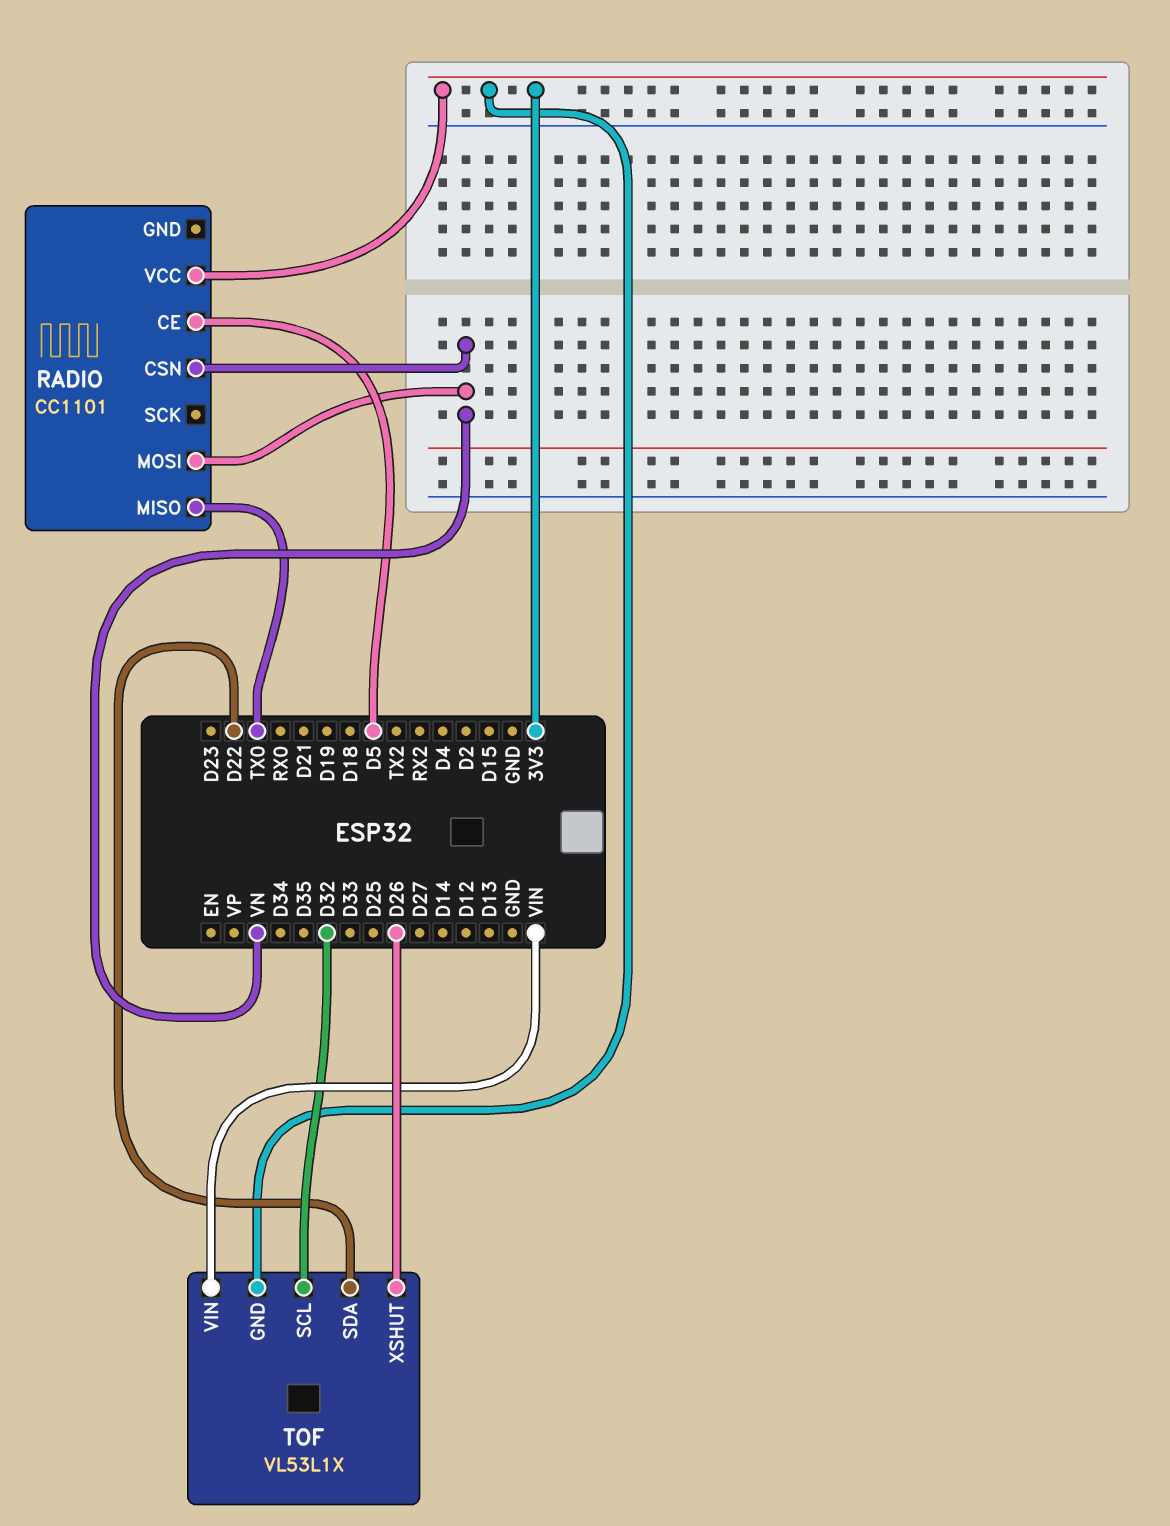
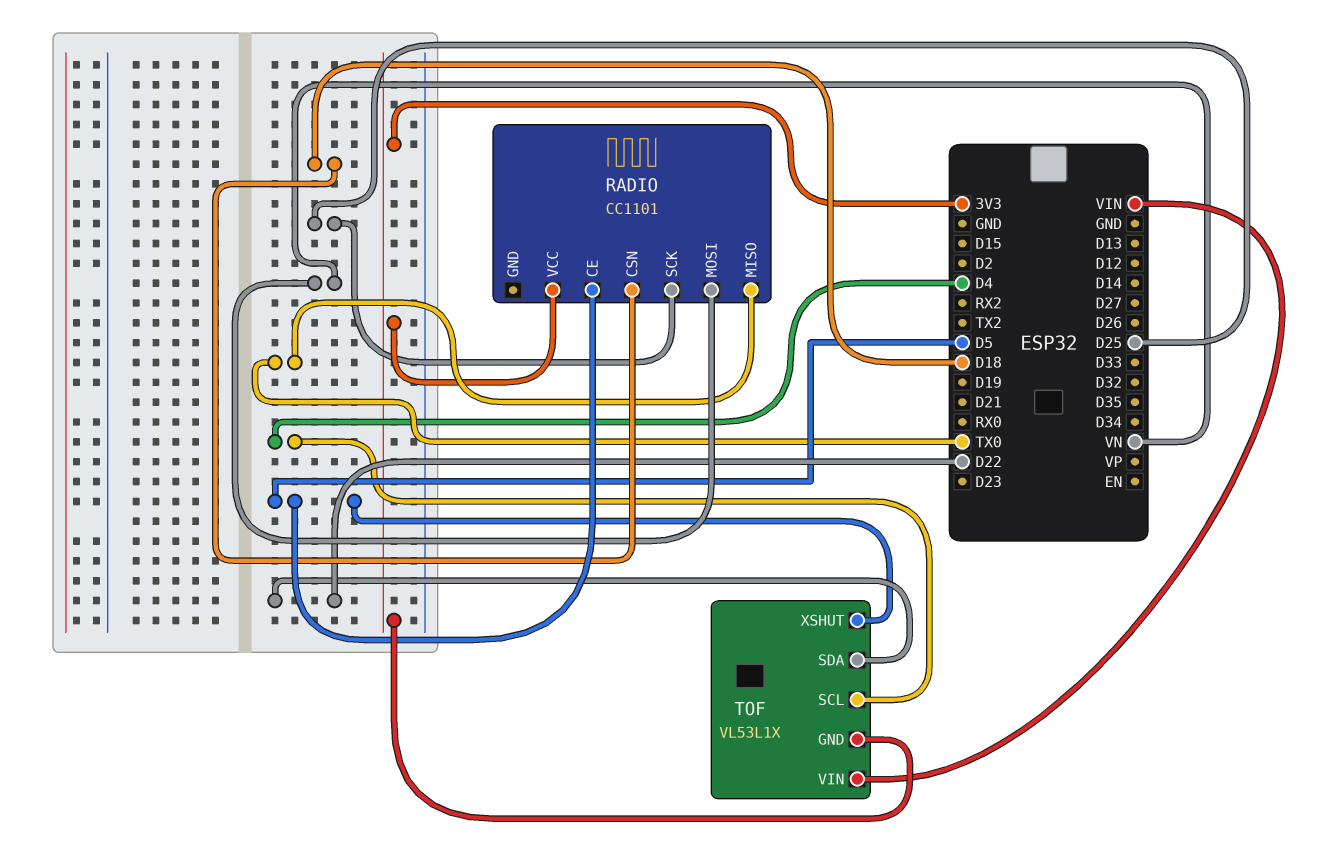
RADIO pin CSN: VN -> D18
RADIO pin SCK: none -> D25
TOF pin SCL: D32 -> D4
TOF pin XSHUT: D26 -> D5

